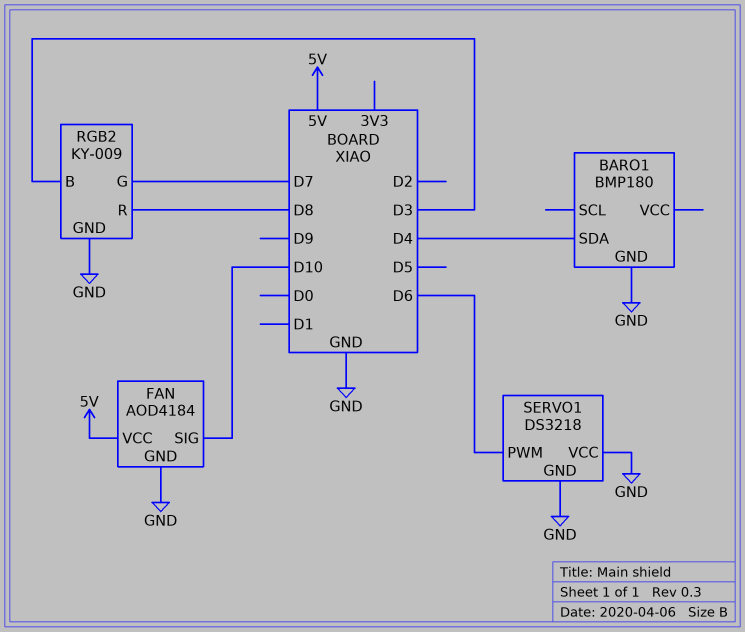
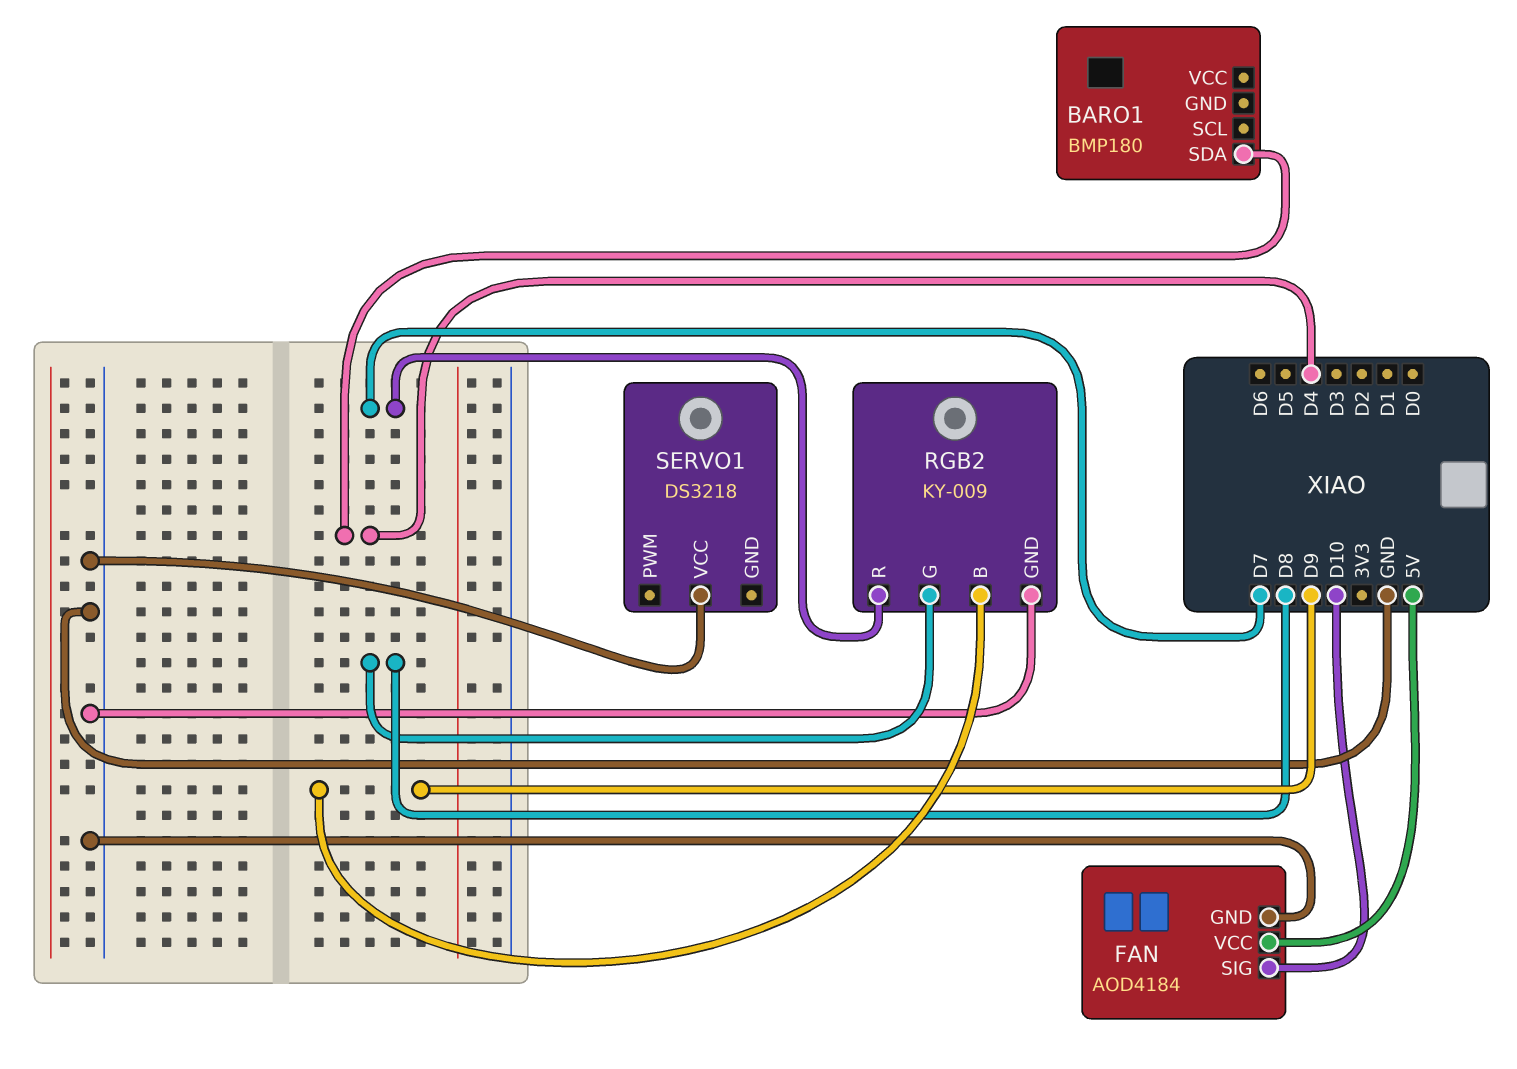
BARO1 pin GND: GND -> none
RGB2 pin B: D3 -> D9
RGB2 pin G: D7 -> D8
RGB2 pin R: D8 -> D7
SERVO1 pin GND: GND -> none
SERVO1 pin PWM: D6 -> none

